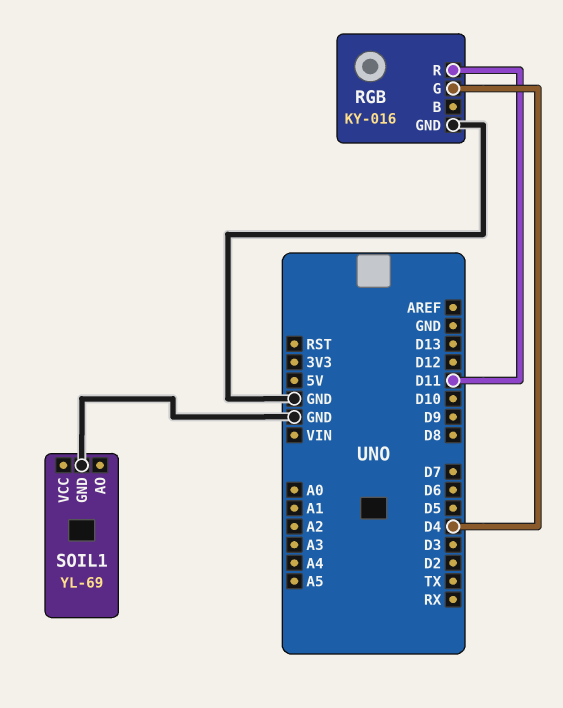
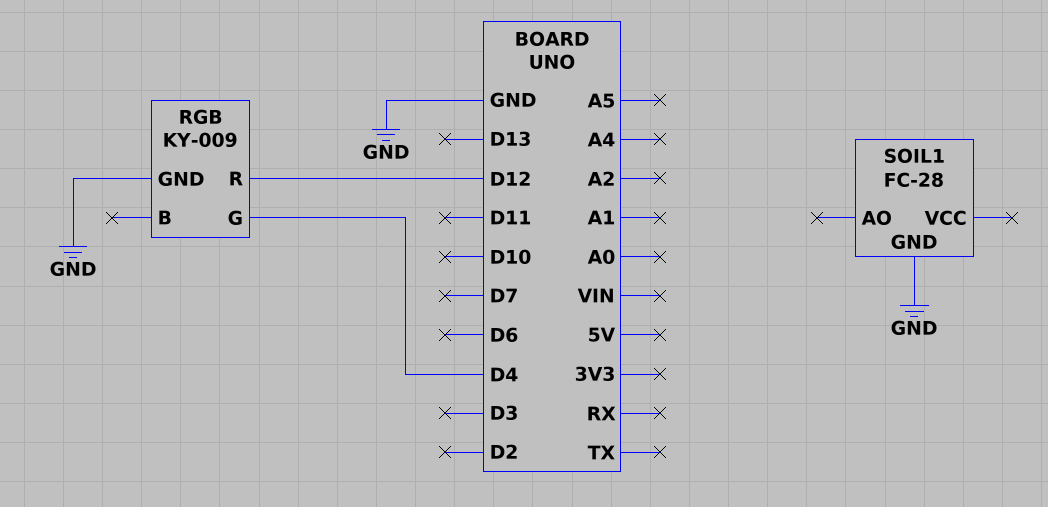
RGB: KY-016 -> KY-009
RGB pin R: D11 -> D12
SOIL1: YL-69 -> FC-28

